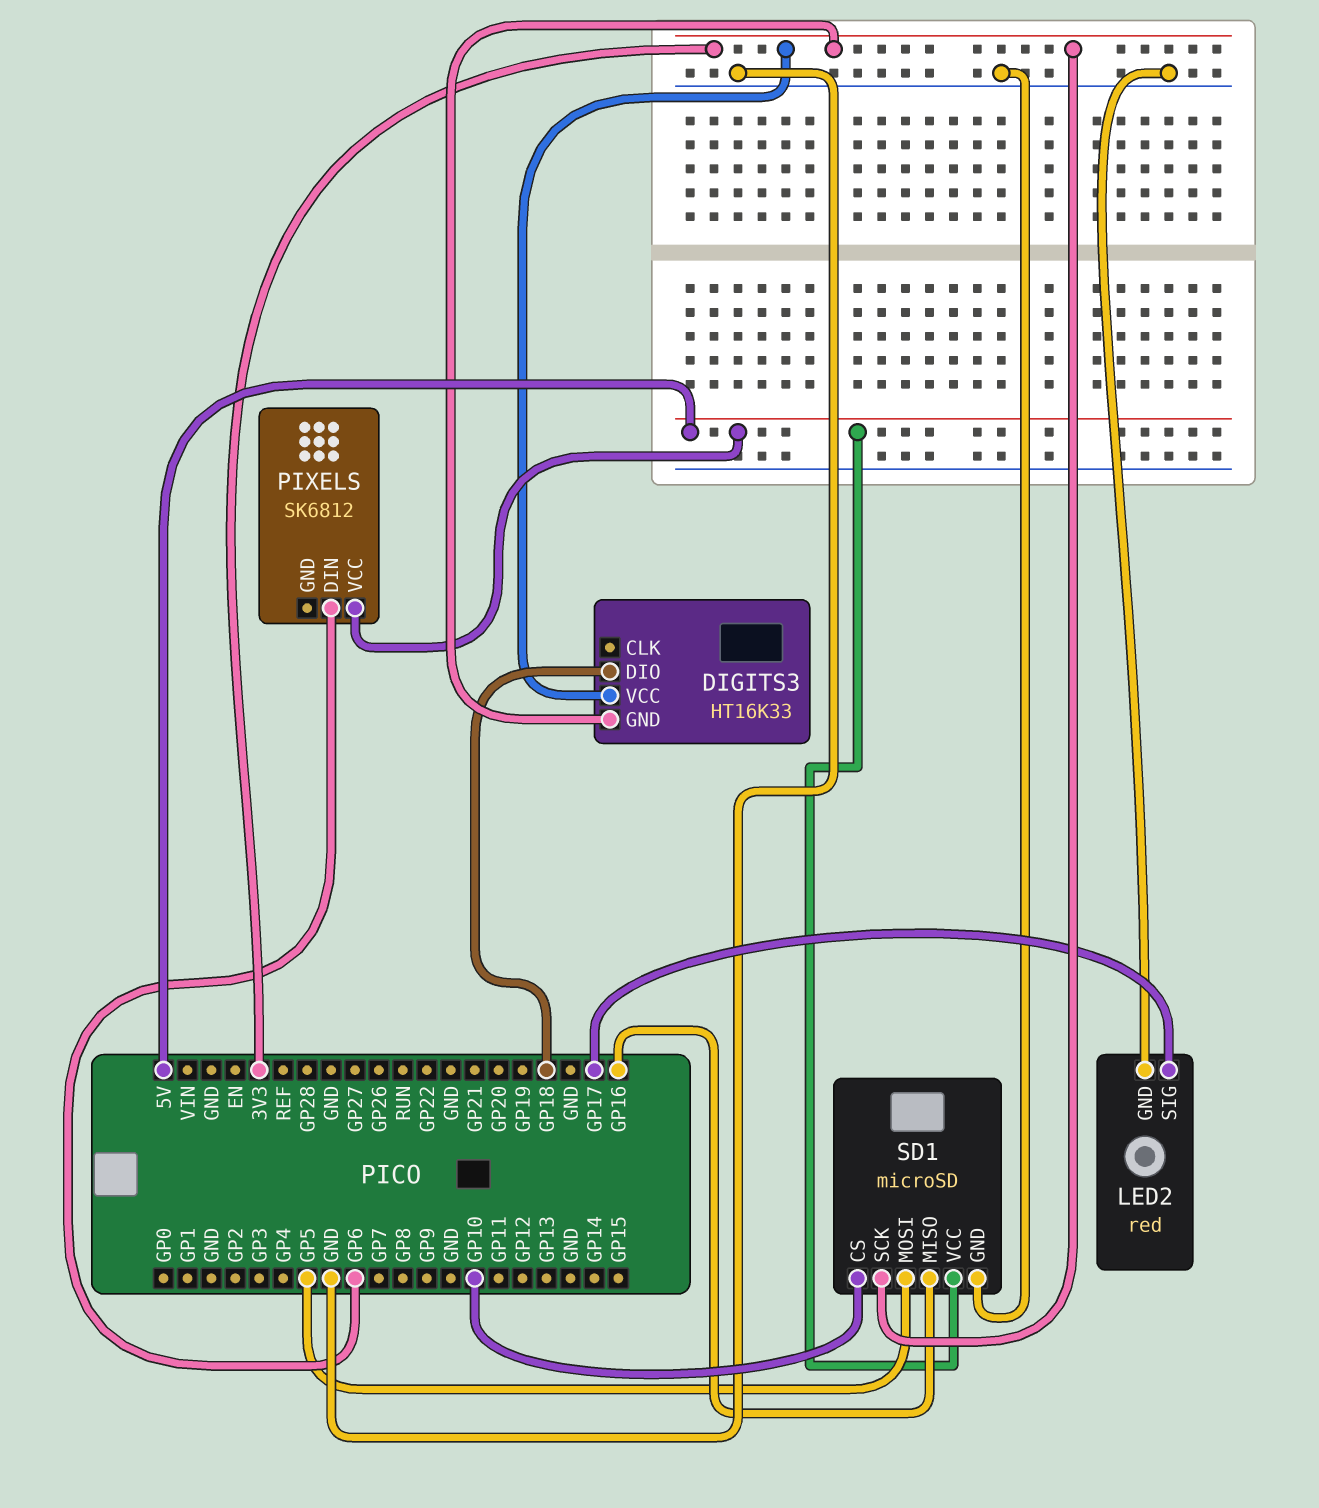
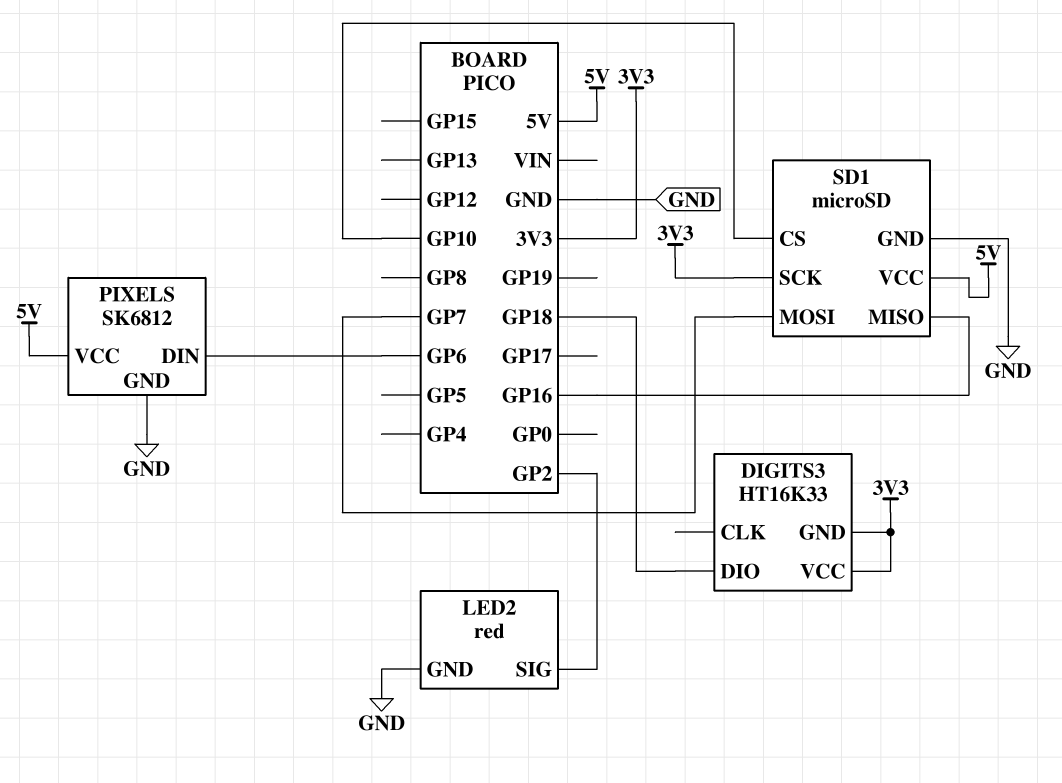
LED2 pin SIG: GP17 -> GP2
PIXELS pin GND: none -> GND
SD1 pin MOSI: GP5 -> GP7

